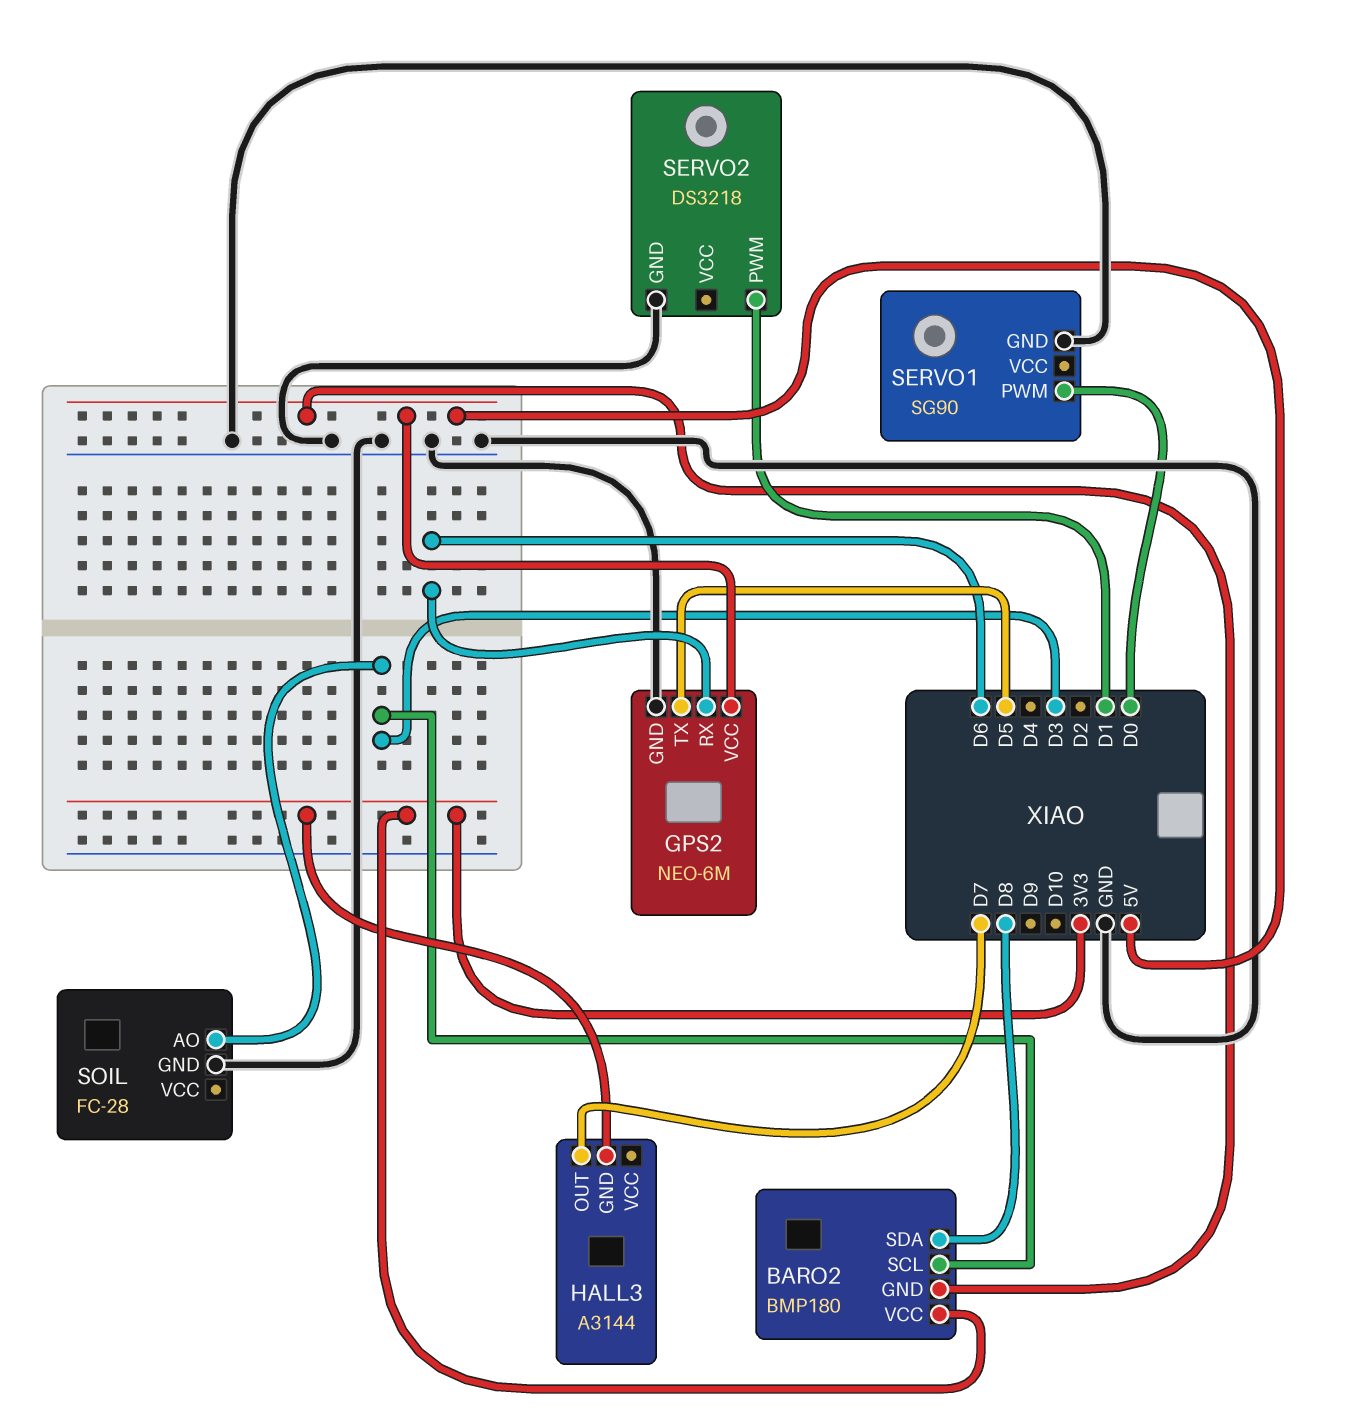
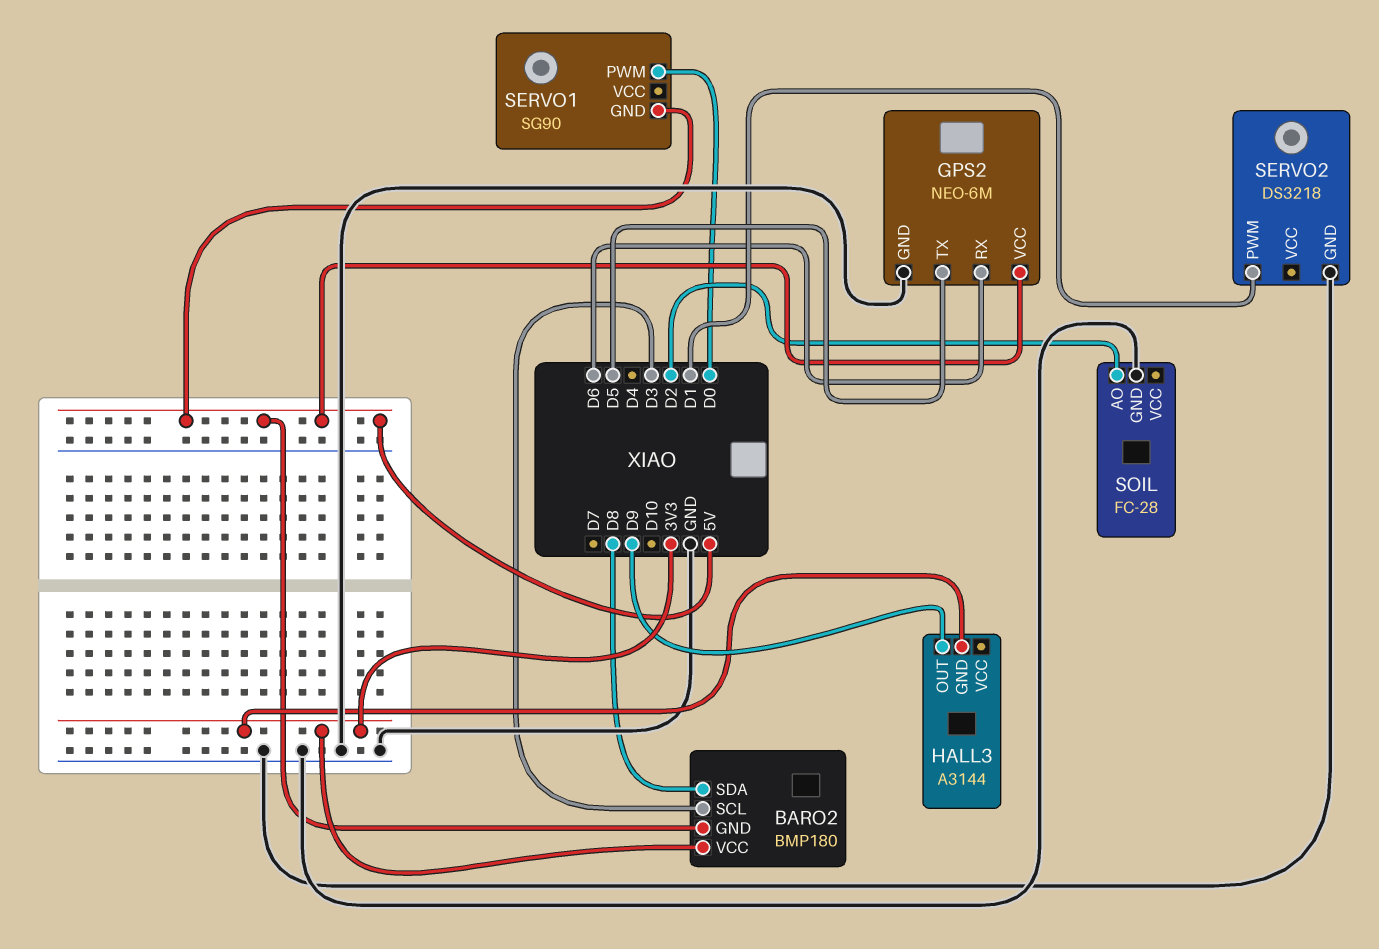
HALL3 pin OUT: D7 -> D9
SERVO1 pin GND: GND -> 5V
SOIL pin AO: D3 -> D2

